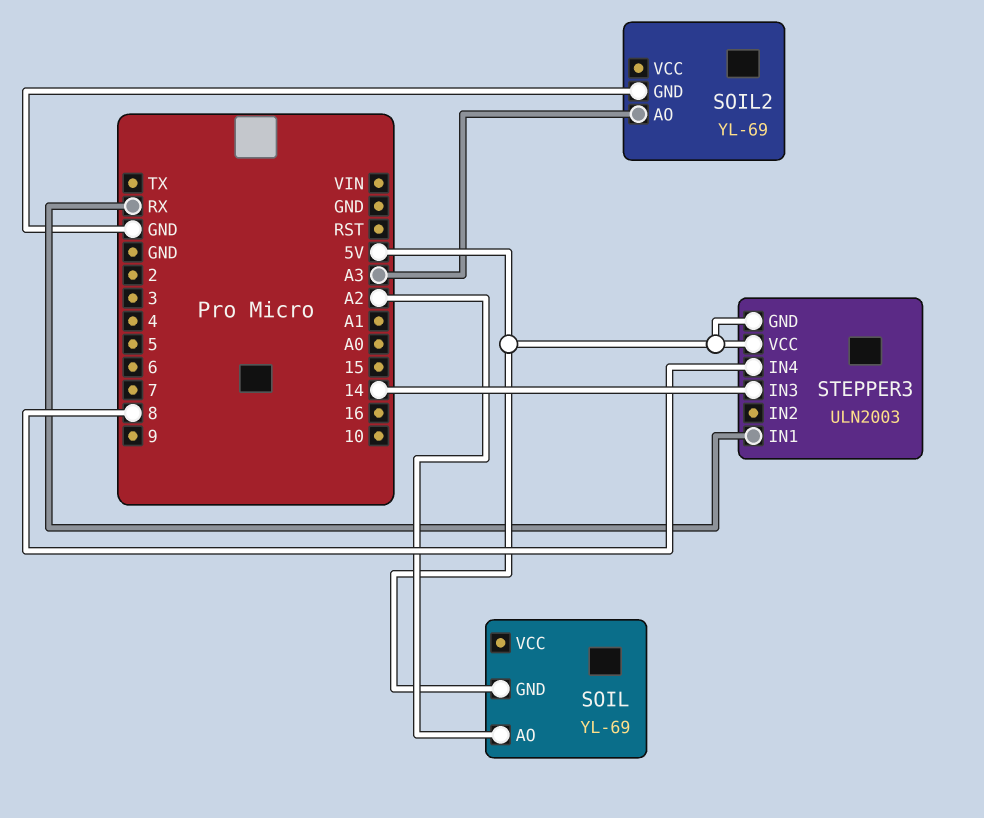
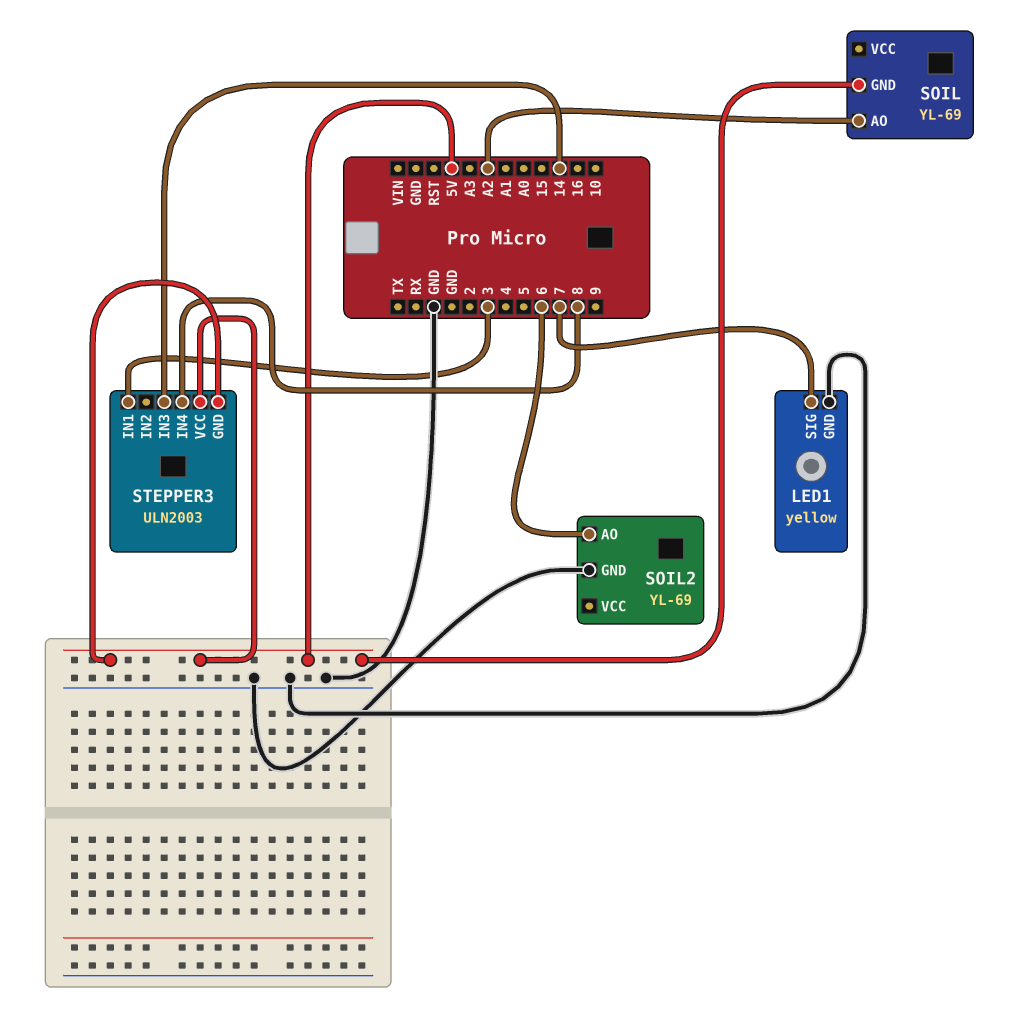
LED1: none -> yellow
LED1 pin GND: none -> GND
LED1 pin SIG: none -> 7
SOIL2 pin AO: A3 -> 6
STEPPER3 pin IN1: RX -> 3

